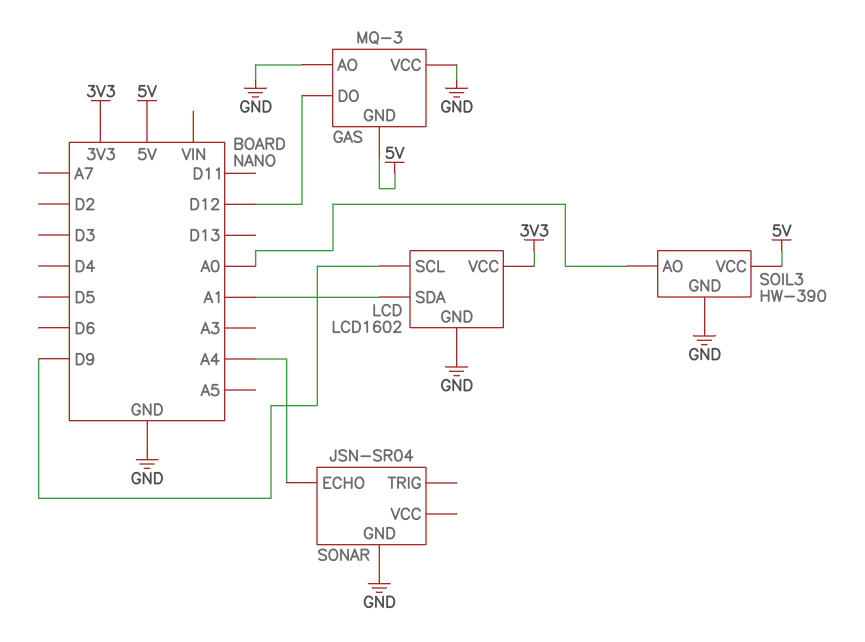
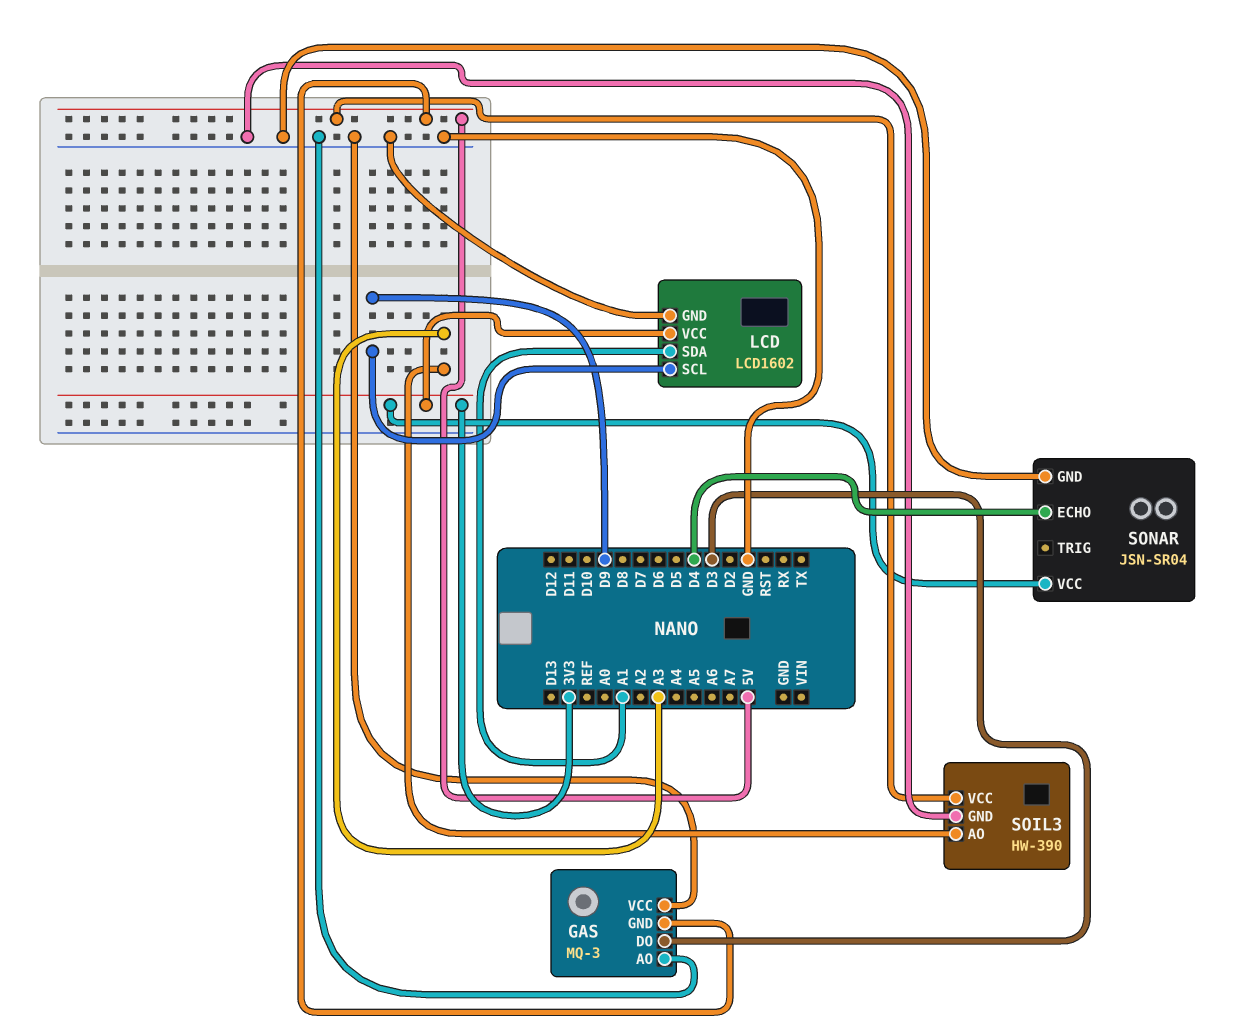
GAS pin DO: D12 -> D3
SOIL3 pin AO: A0 -> A3
SONAR pin ECHO: A4 -> D4
SONAR pin VCC: none -> 3V3

